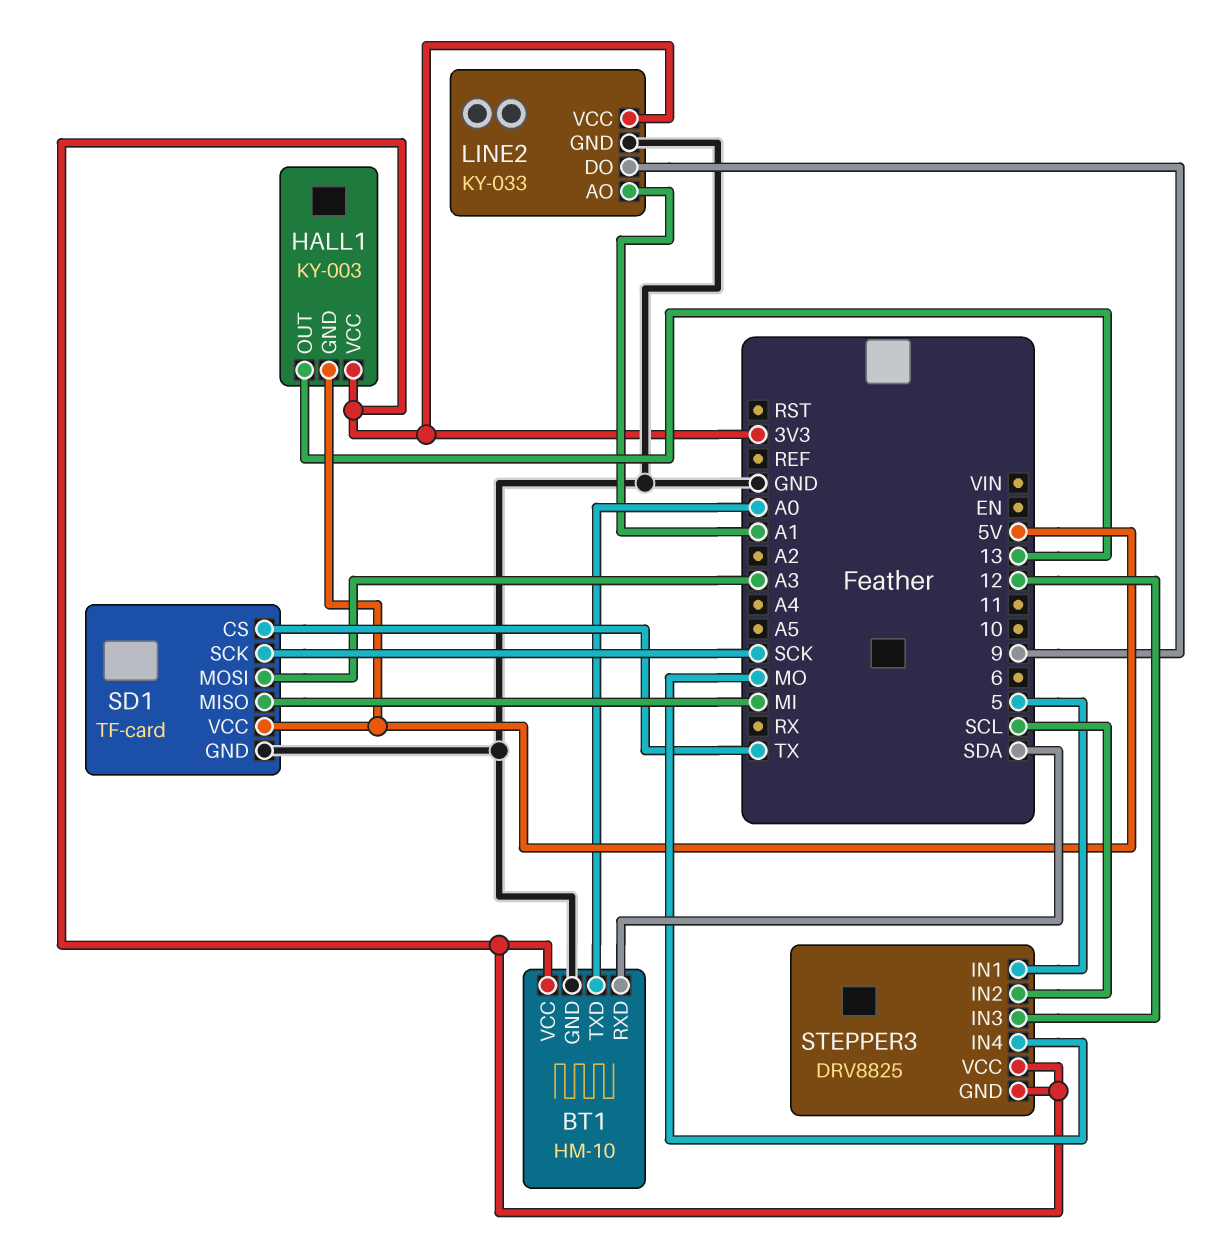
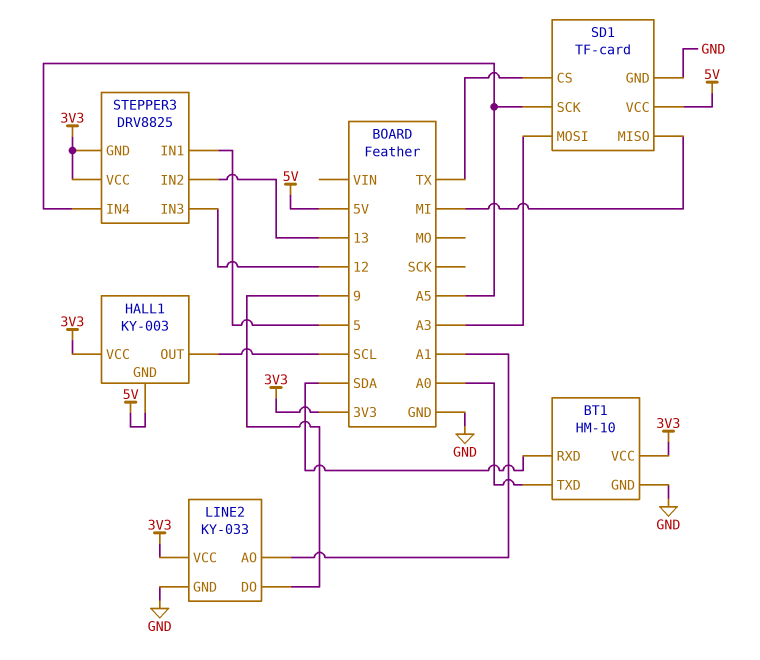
HALL1 pin OUT: 13 -> SCL
SD1 pin SCK: SCK -> A5
STEPPER3 pin IN2: SCL -> 13
STEPPER3 pin IN4: MO -> A5

